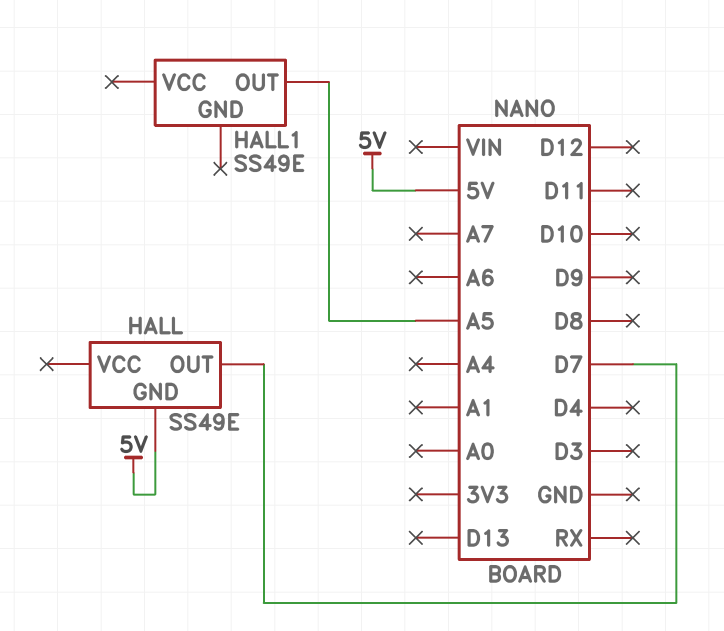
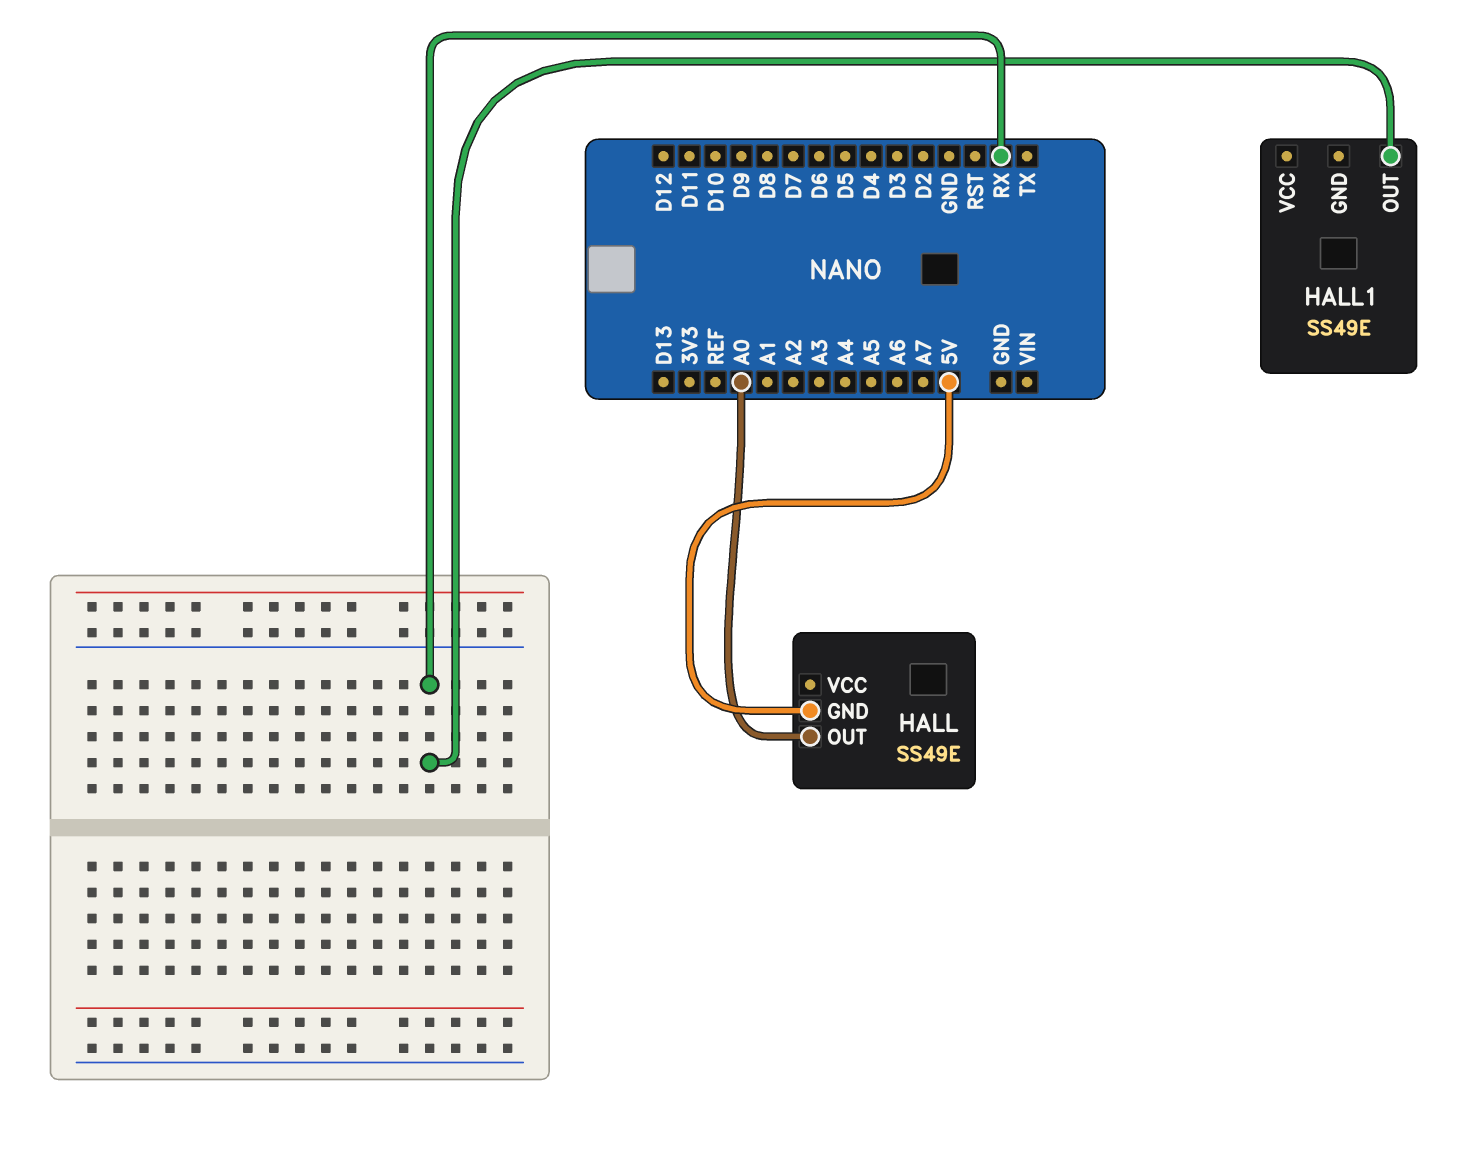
HALL pin OUT: D7 -> A0
HALL1 pin OUT: A5 -> RX

